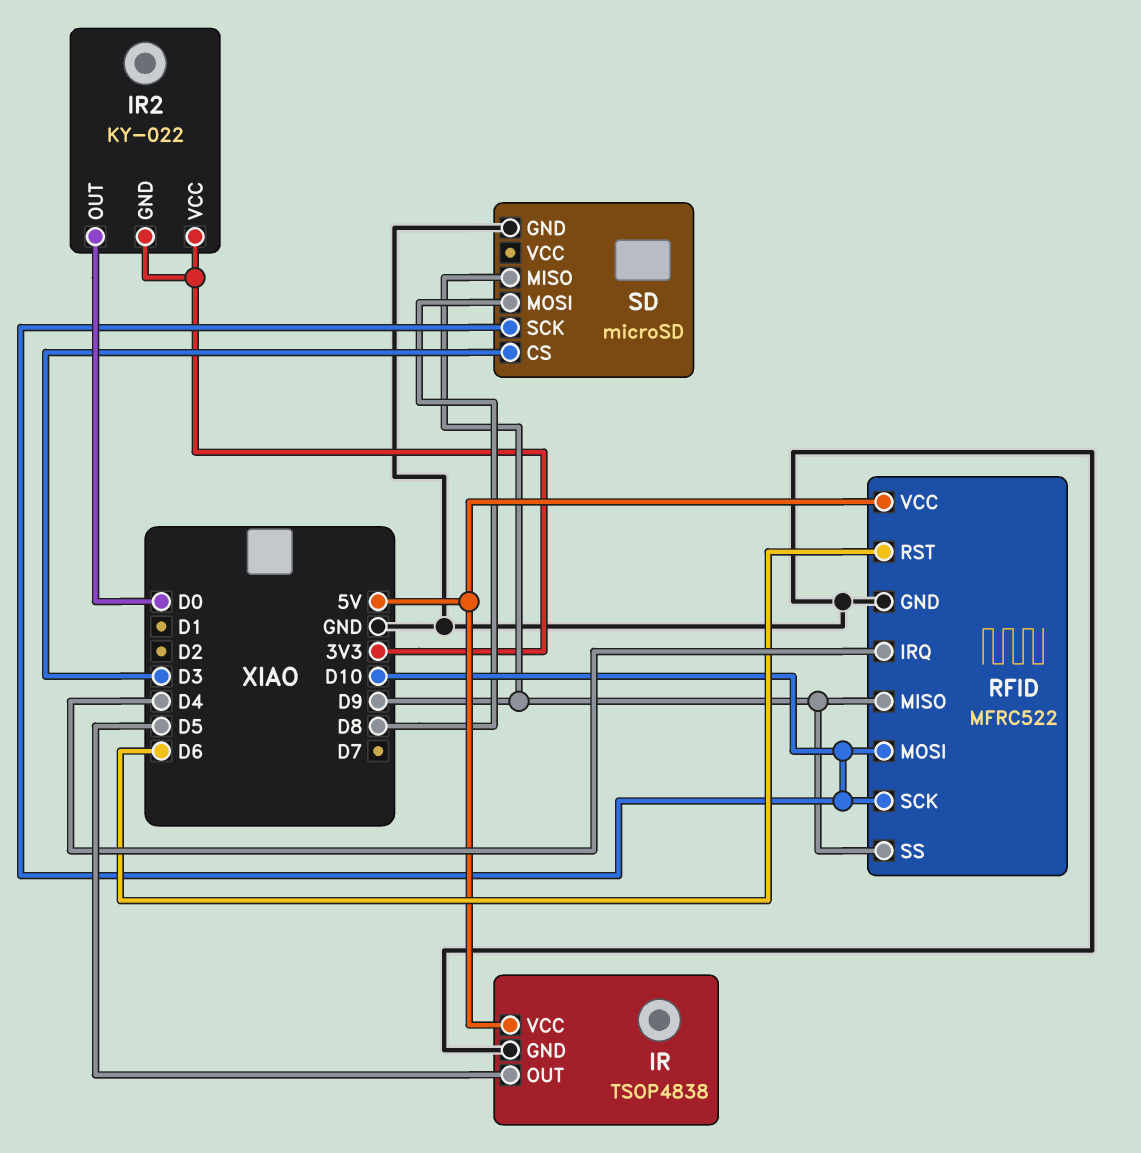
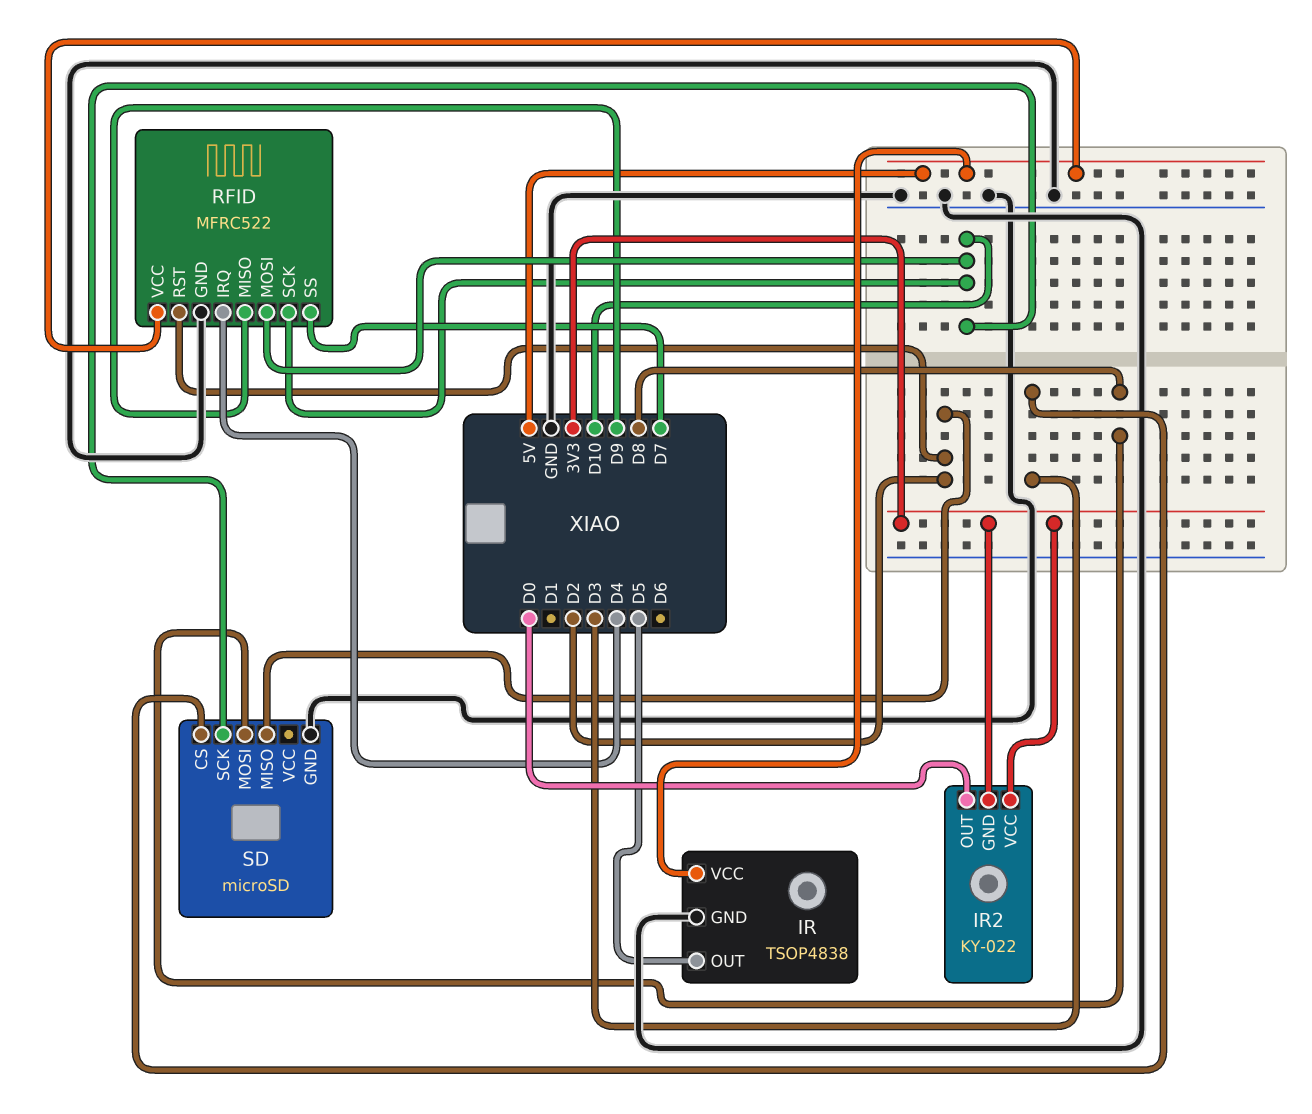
RFID pin RST: D6 -> D2
RFID pin SS: D9 -> D7
SD pin MISO: D9 -> D2

